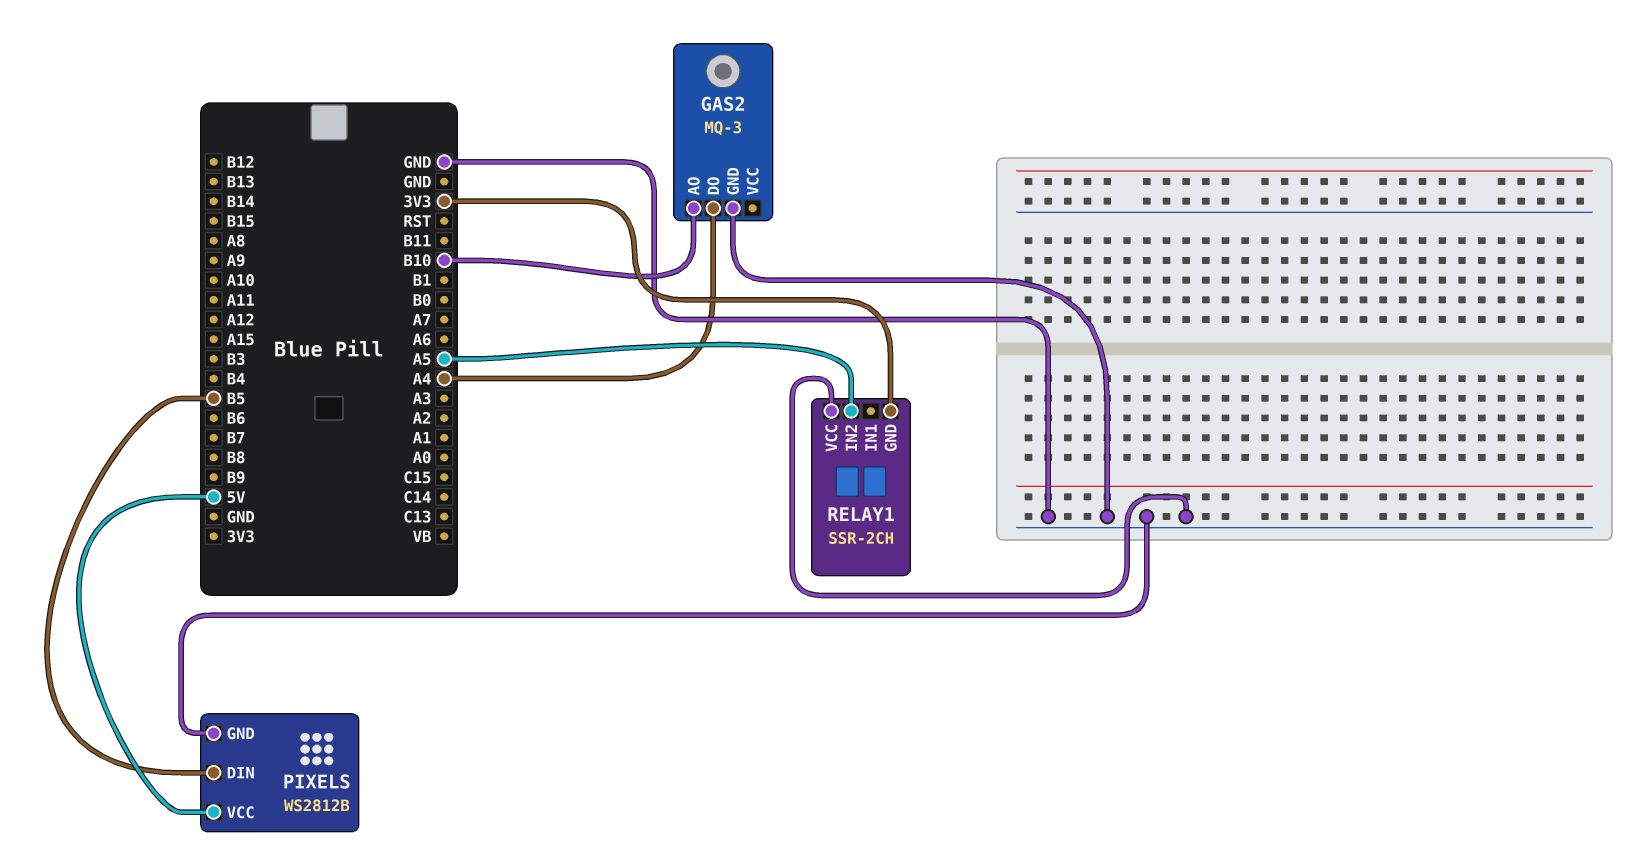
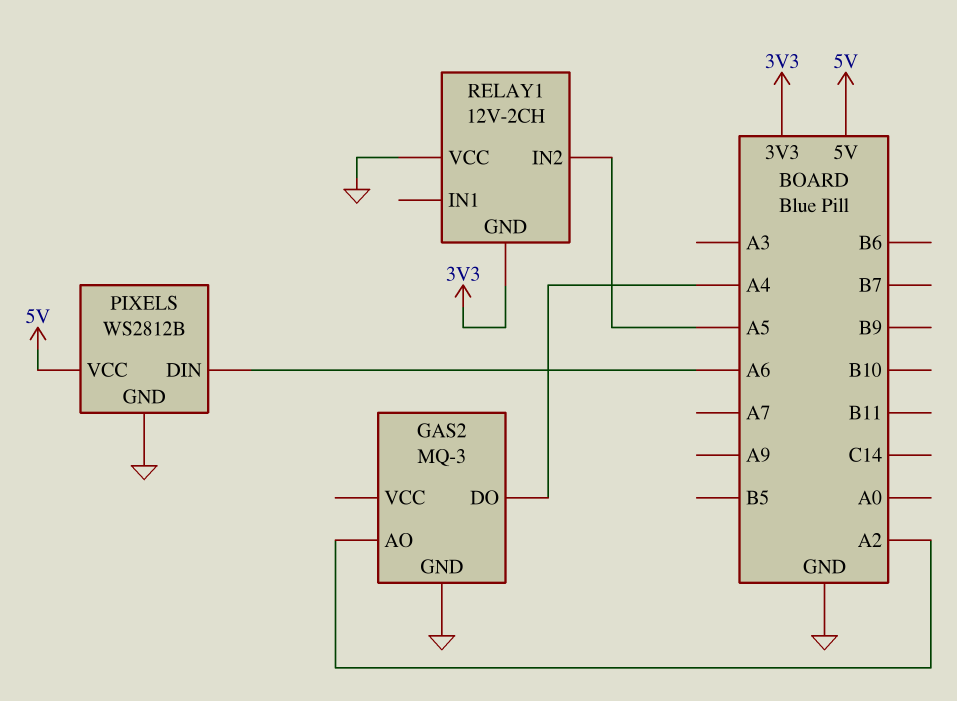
GAS2 pin AO: B10 -> A2
PIXELS pin DIN: B5 -> A6
RELAY1: SSR-2CH -> 12V-2CH

